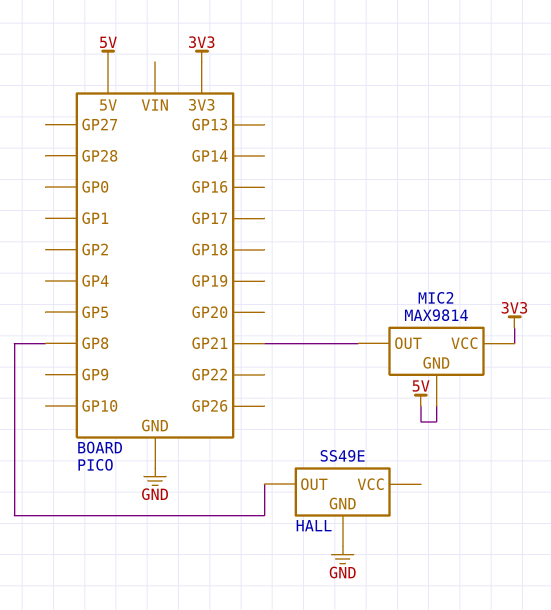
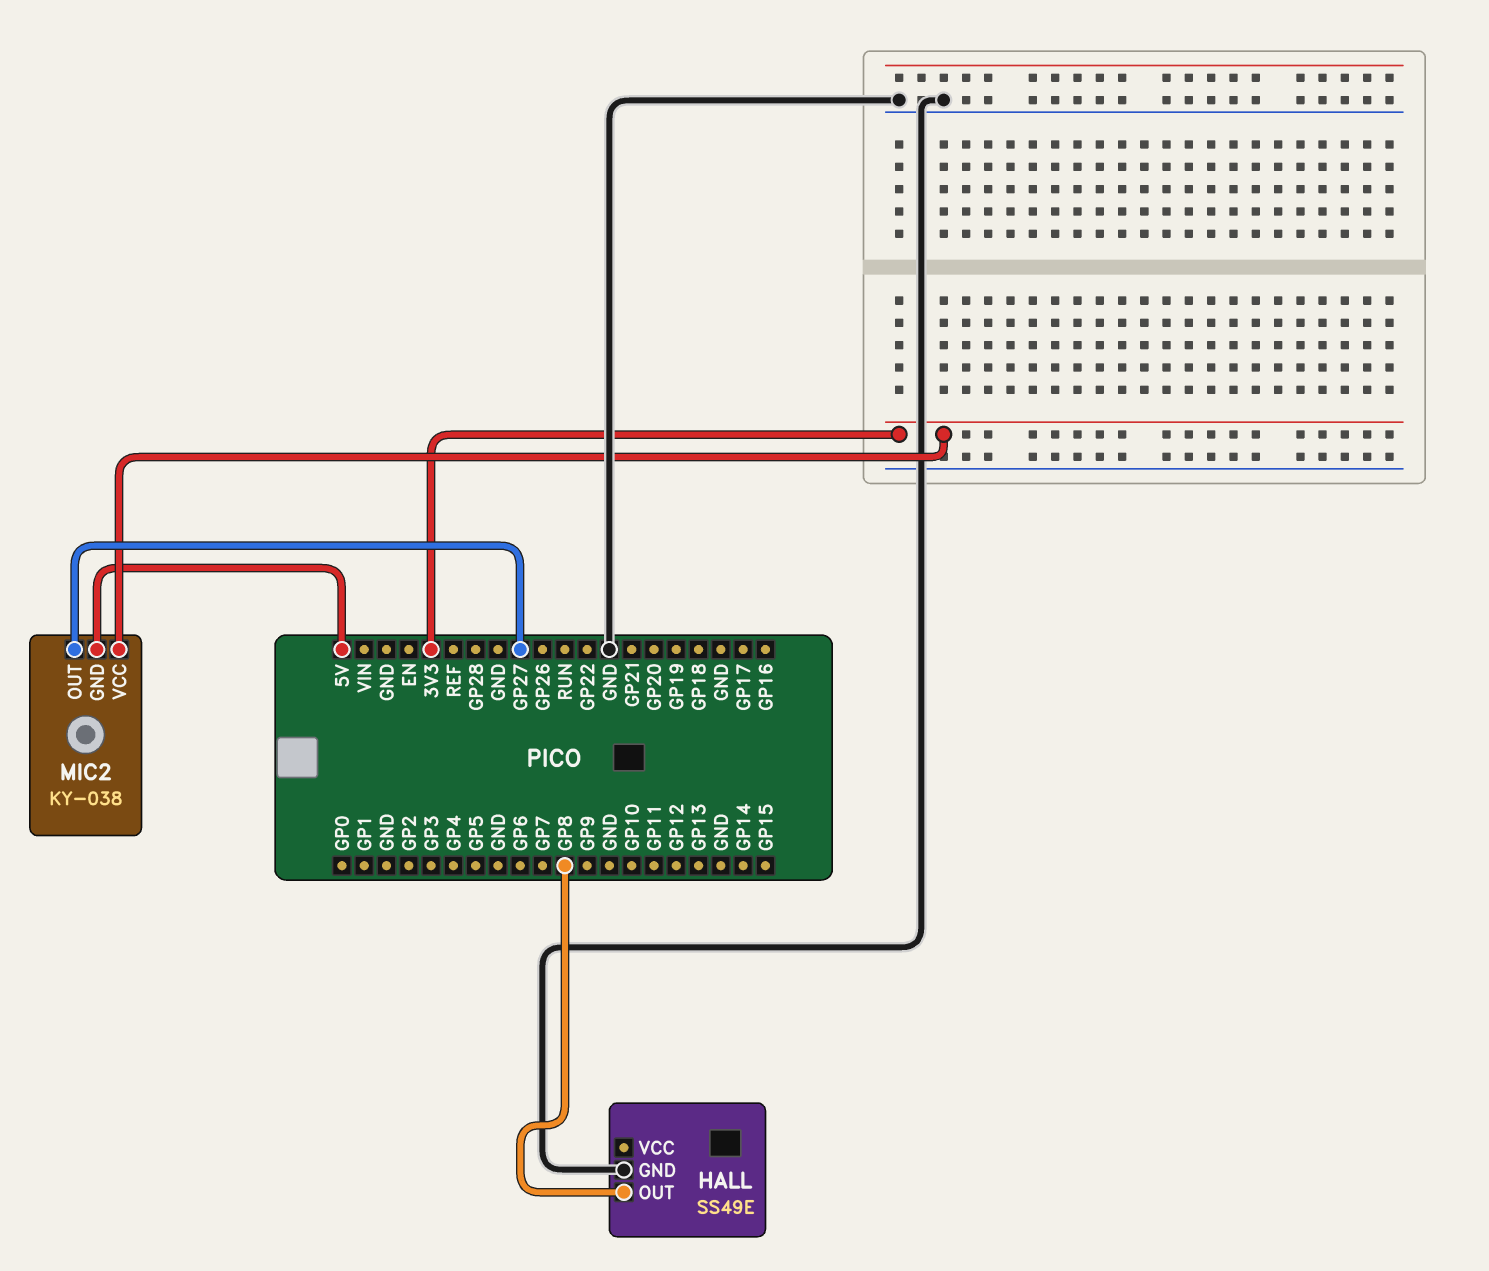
MIC2: MAX9814 -> KY-038
MIC2 pin OUT: GP21 -> GP27

